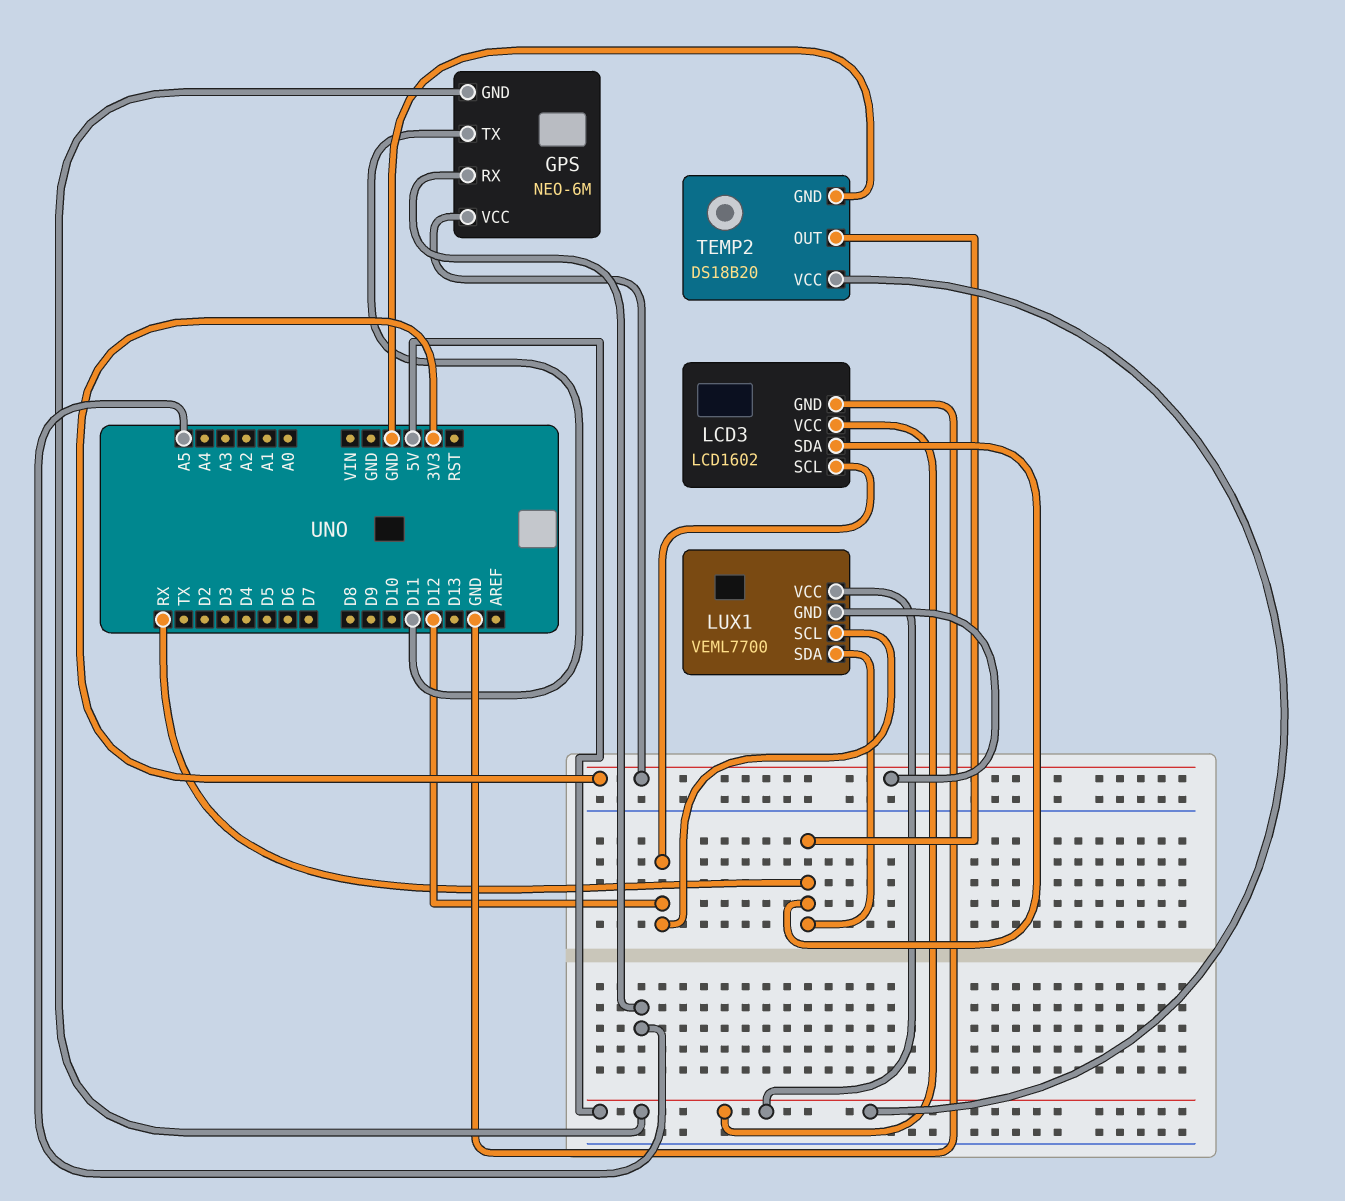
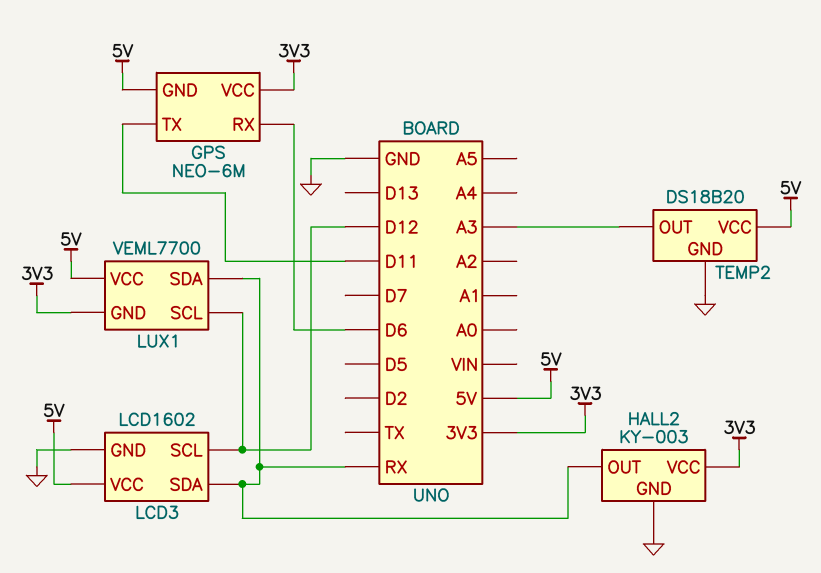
GPS pin RX: A5 -> D6
HALL2: none -> KY-003
HALL2 pin GND: none -> GND
HALL2 pin OUT: none -> RX
HALL2 pin VCC: none -> 3V3
TEMP2 pin OUT: RX -> A3

